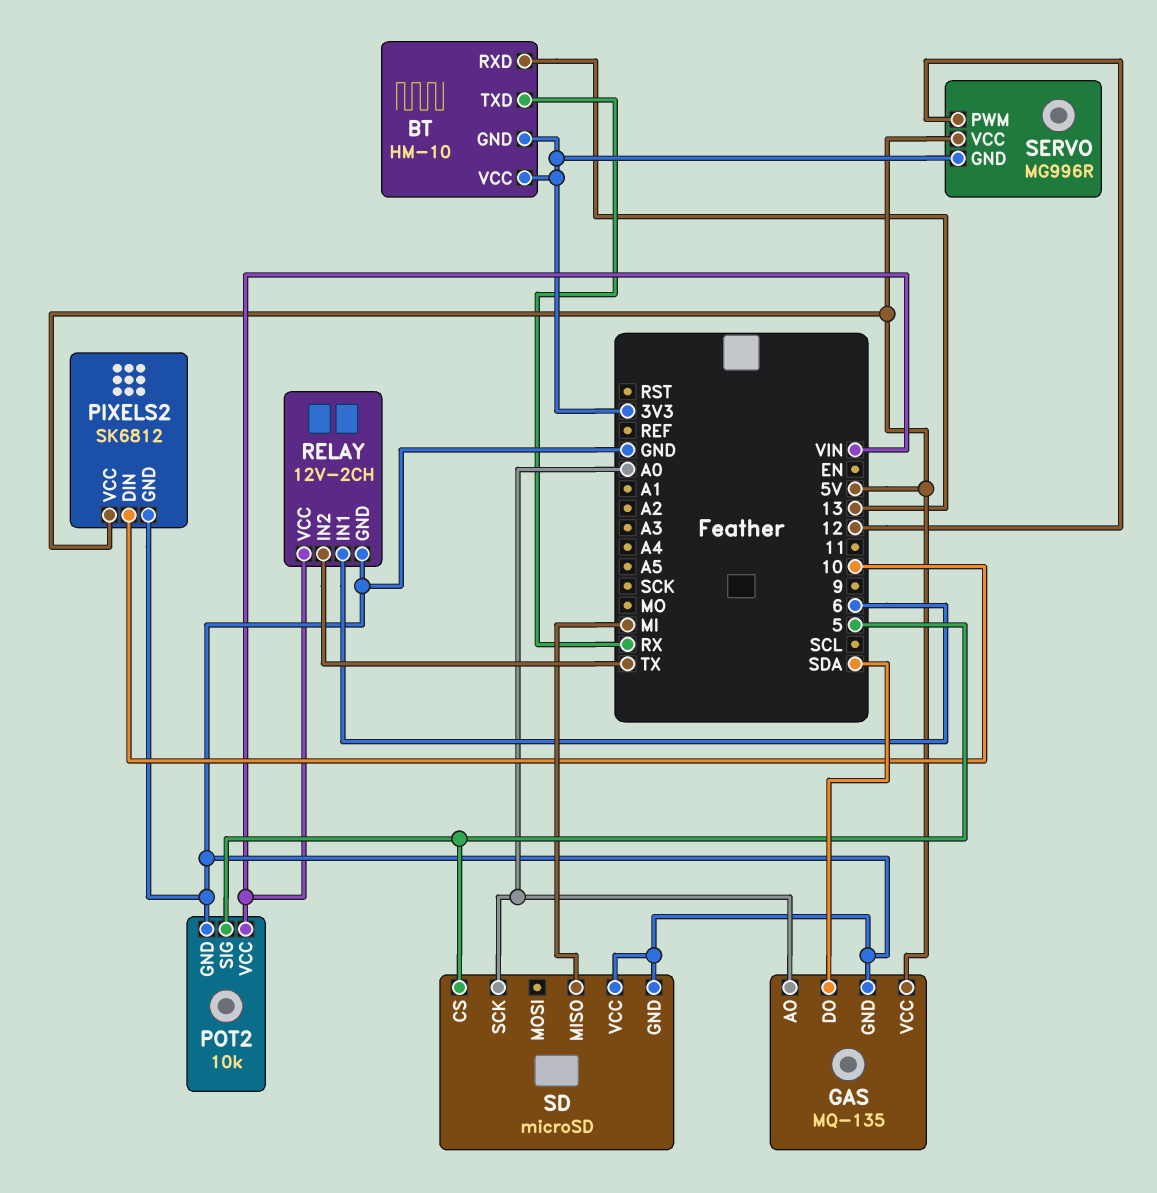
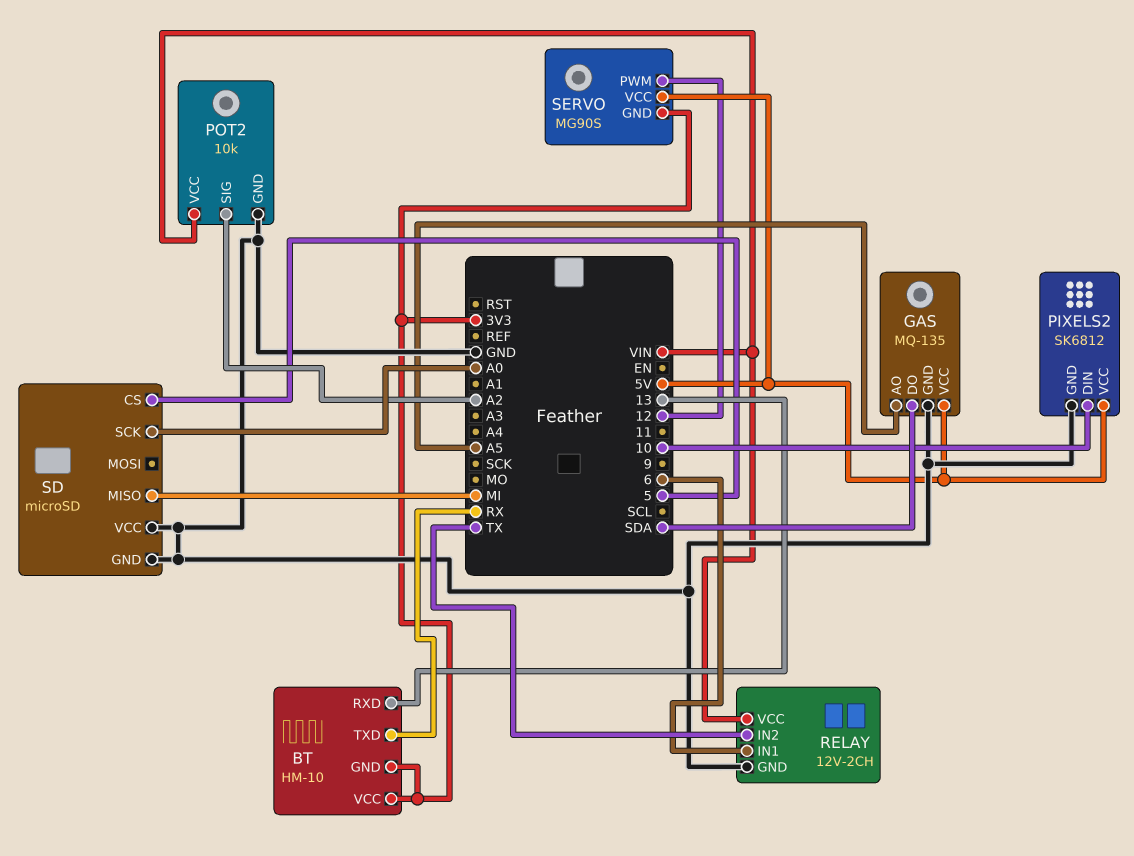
GAS pin AO: A0 -> A5
POT2 pin SIG: 5 -> A2
SERVO: MG996R -> MG90S

